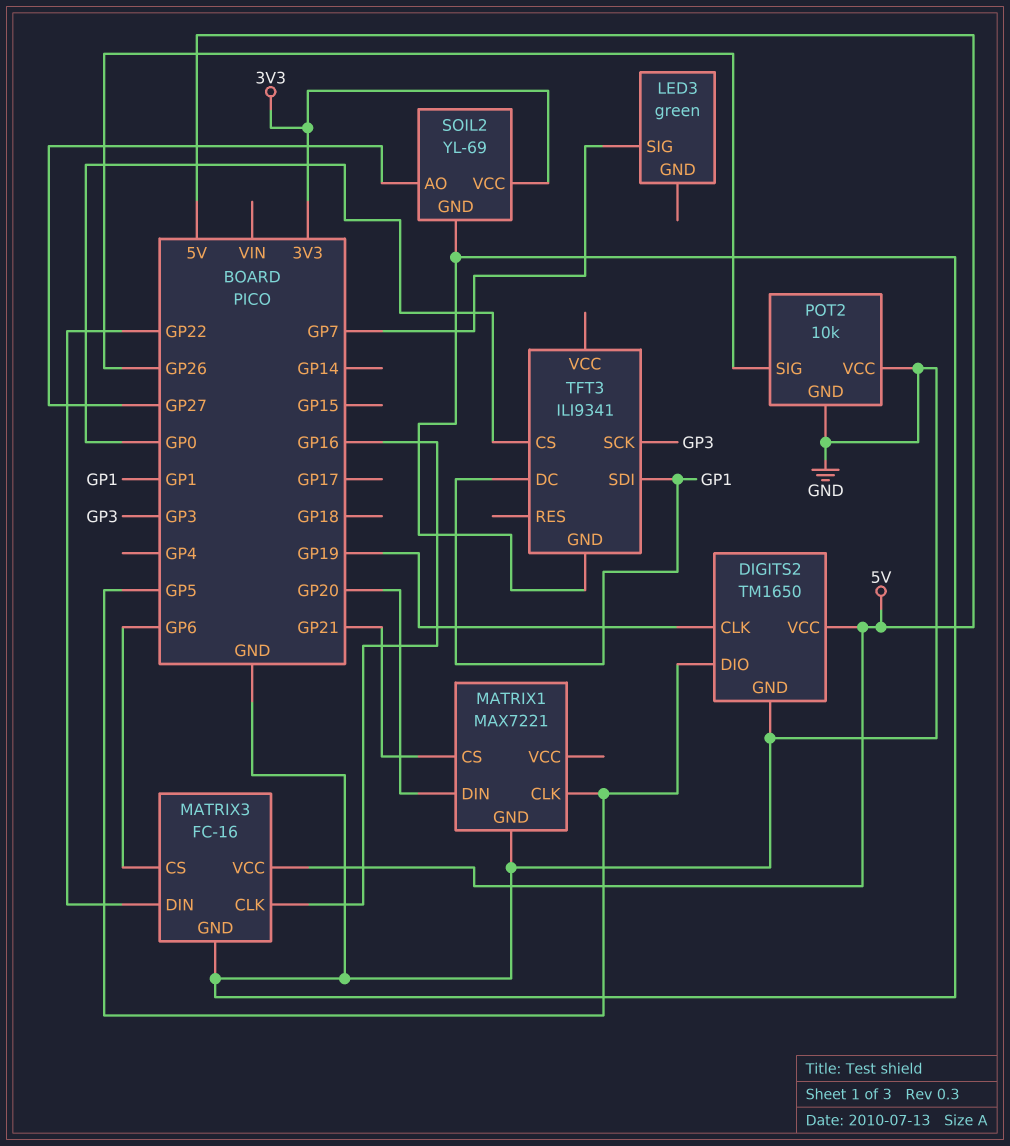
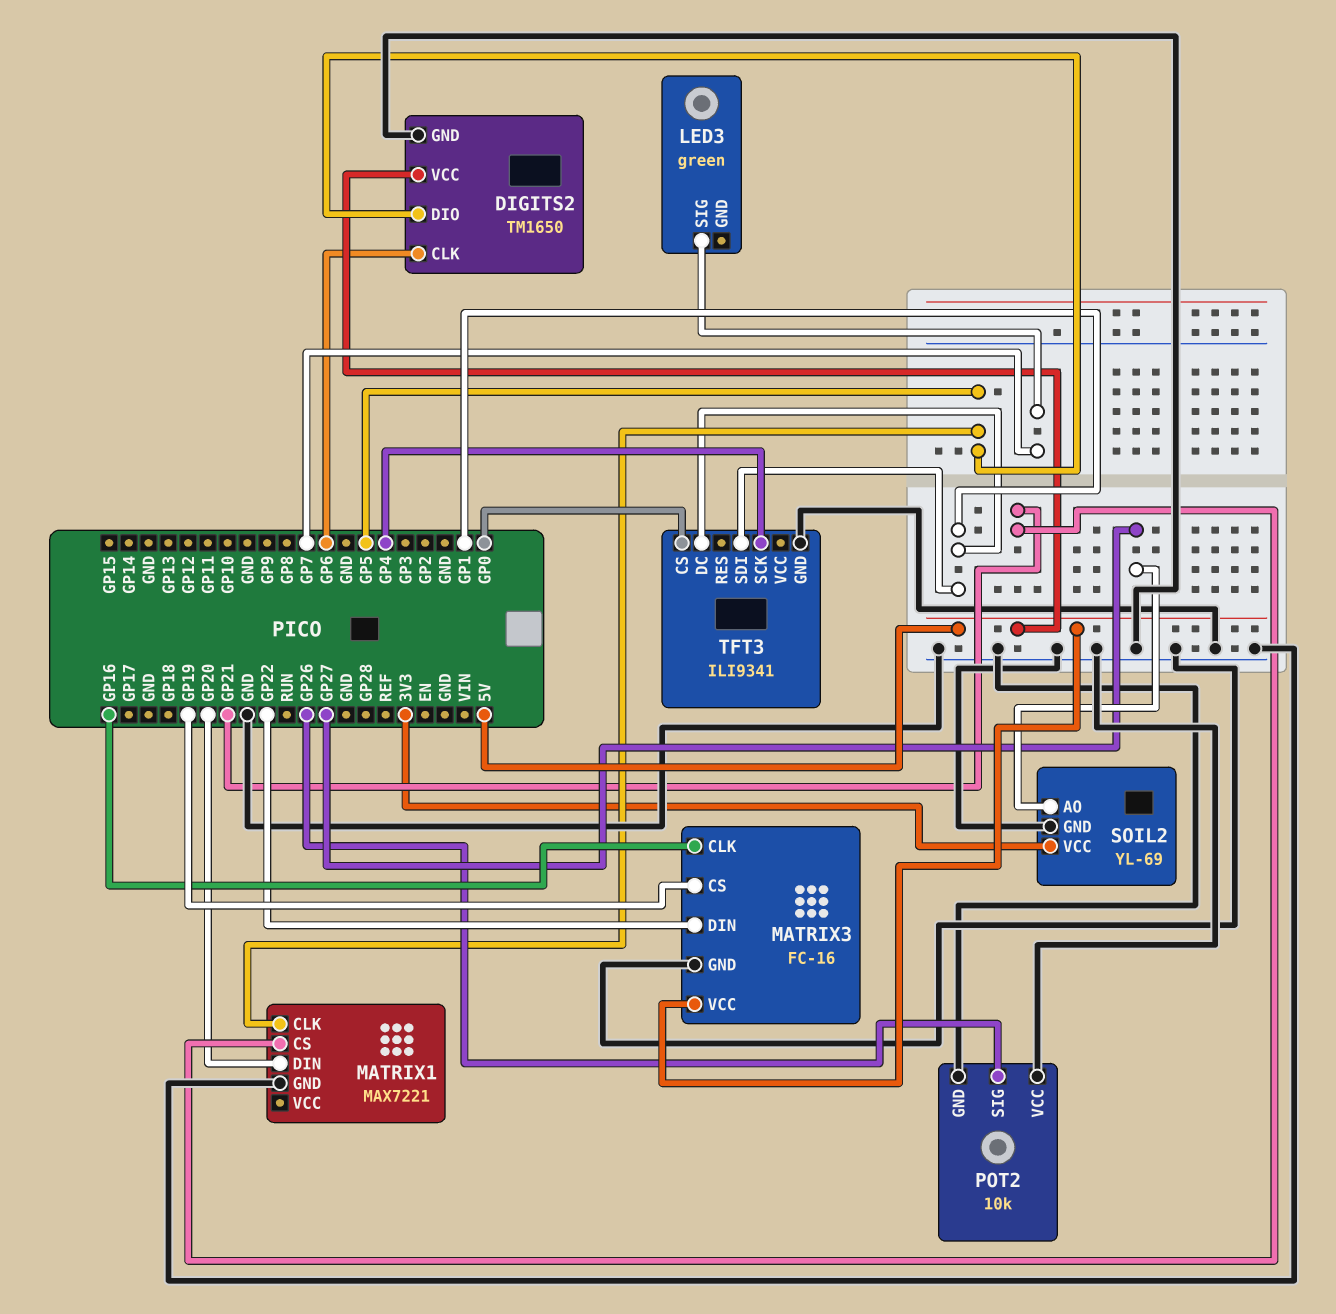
DIGITS2 pin CLK: GP19 -> GP6
MATRIX3 pin CS: GP6 -> GP19
TFT3 pin SCK: GP3 -> GP4

